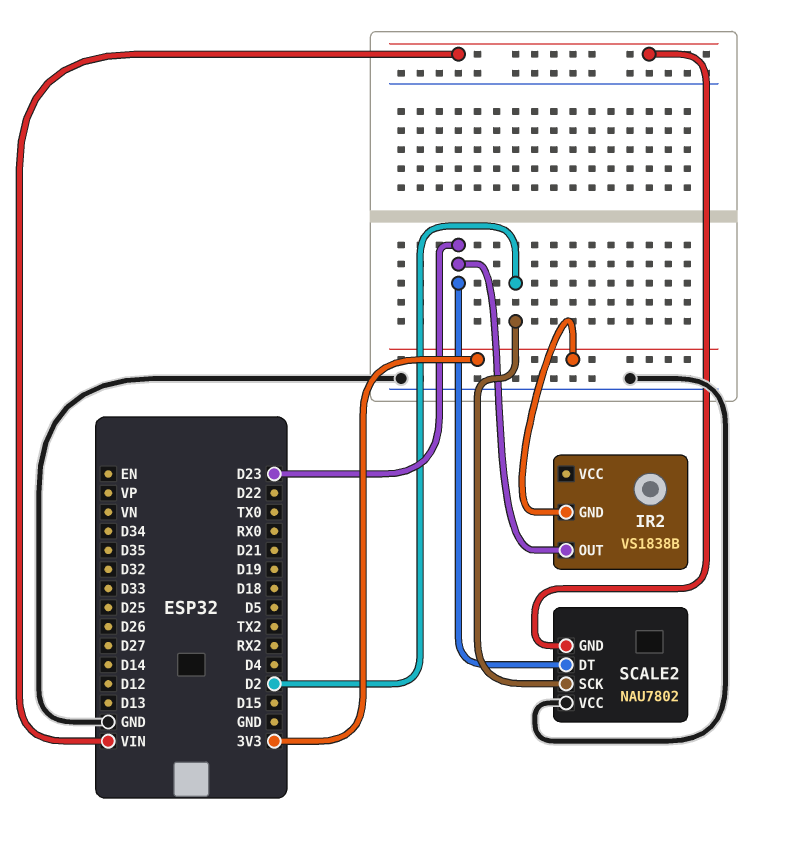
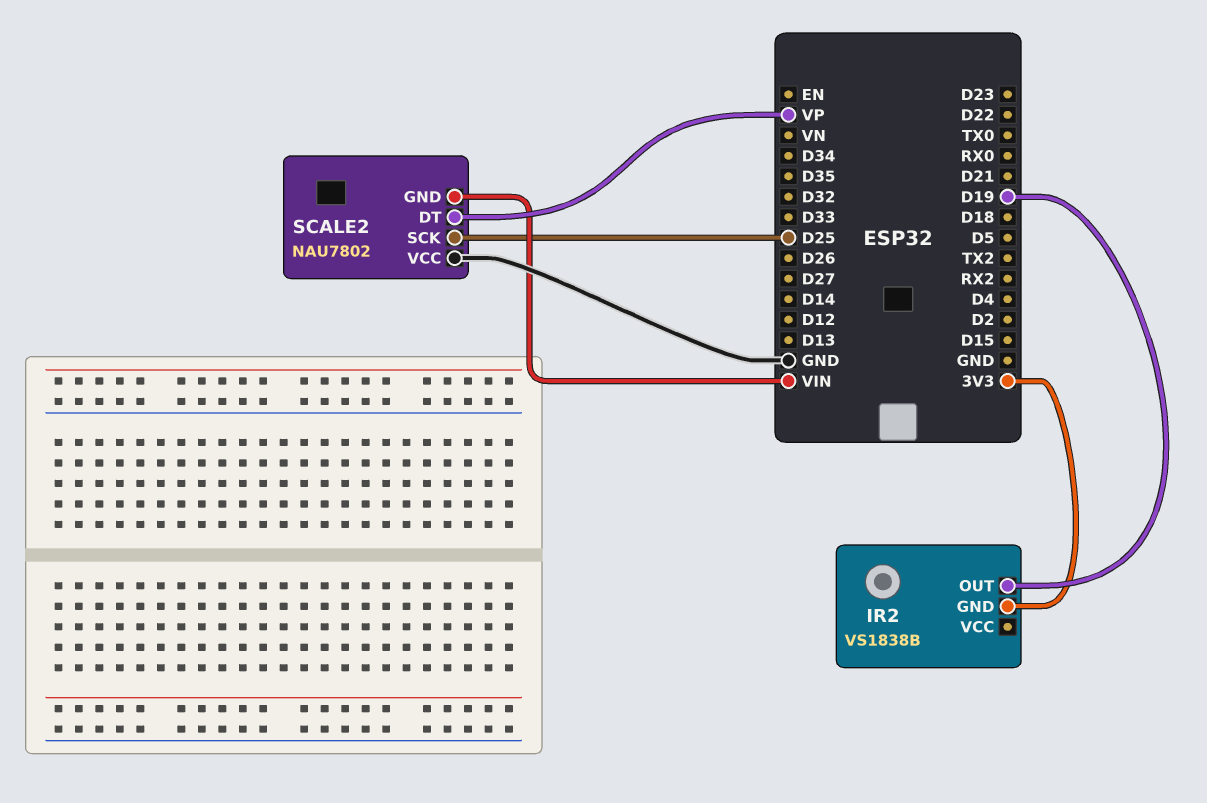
IR2 pin OUT: D23 -> D19
SCALE2 pin DT: D23 -> VP
SCALE2 pin SCK: D2 -> D25

